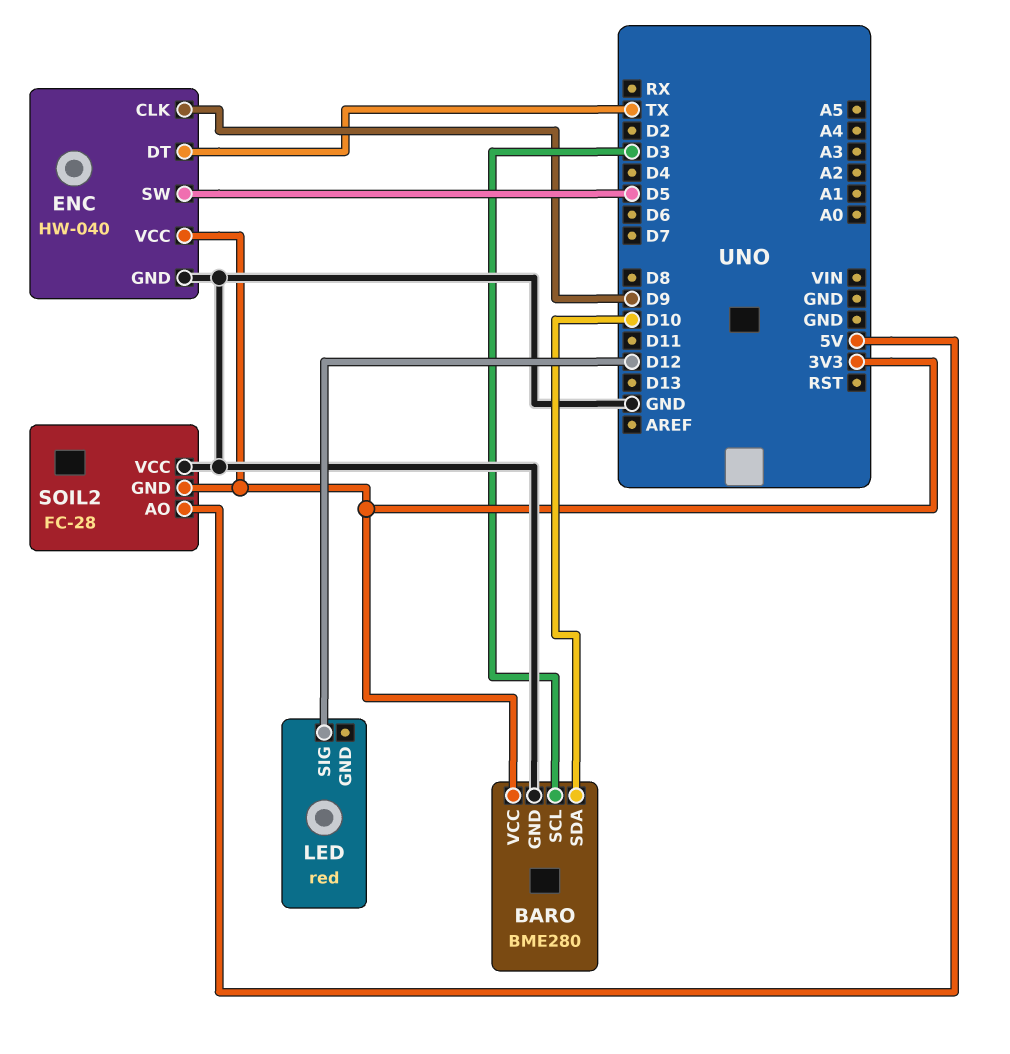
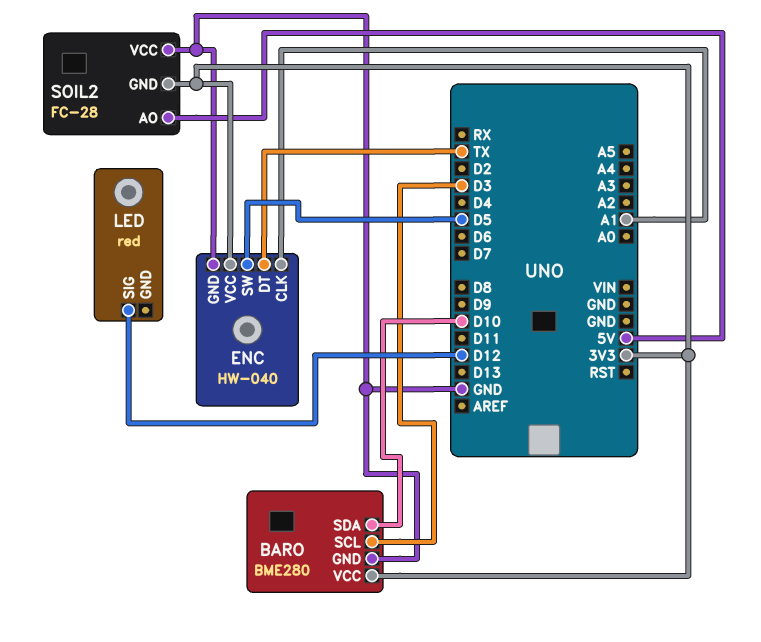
ENC pin CLK: D9 -> A1

